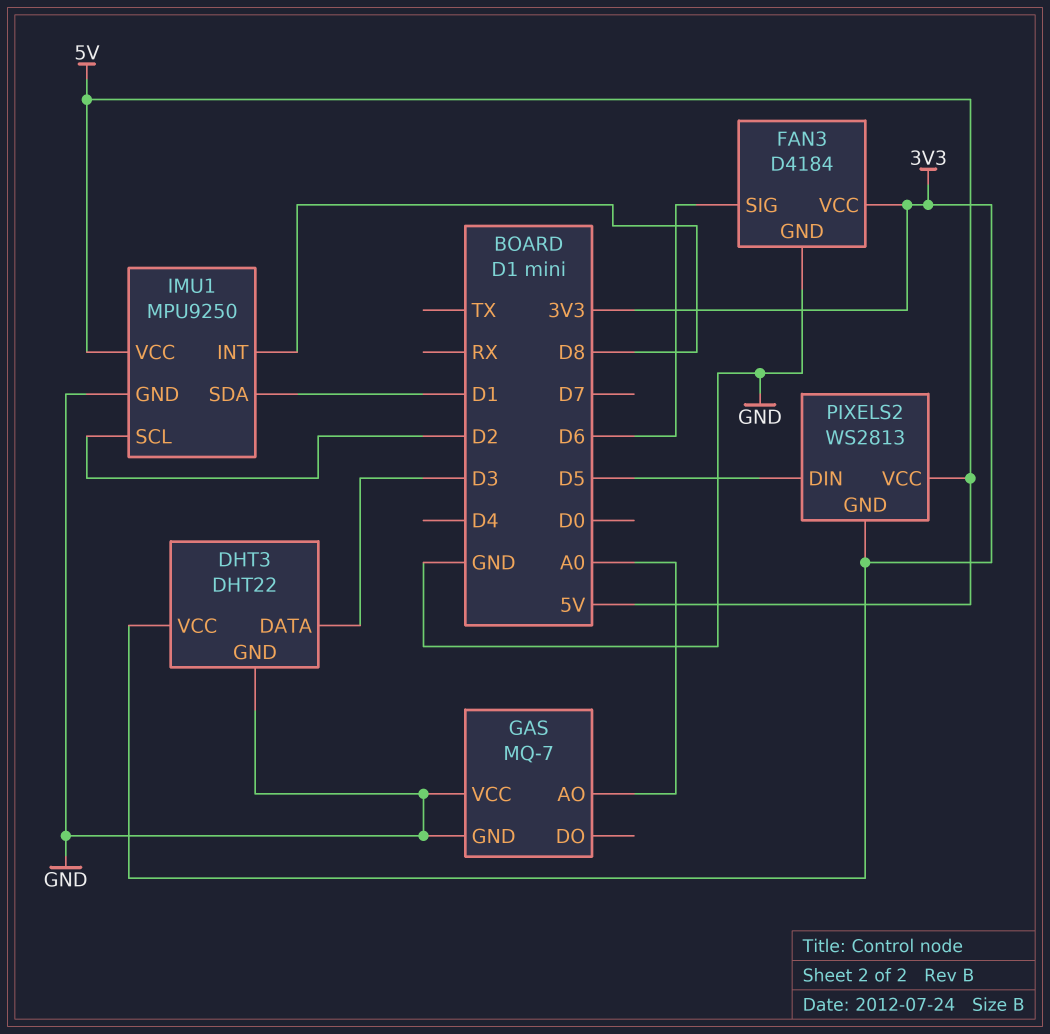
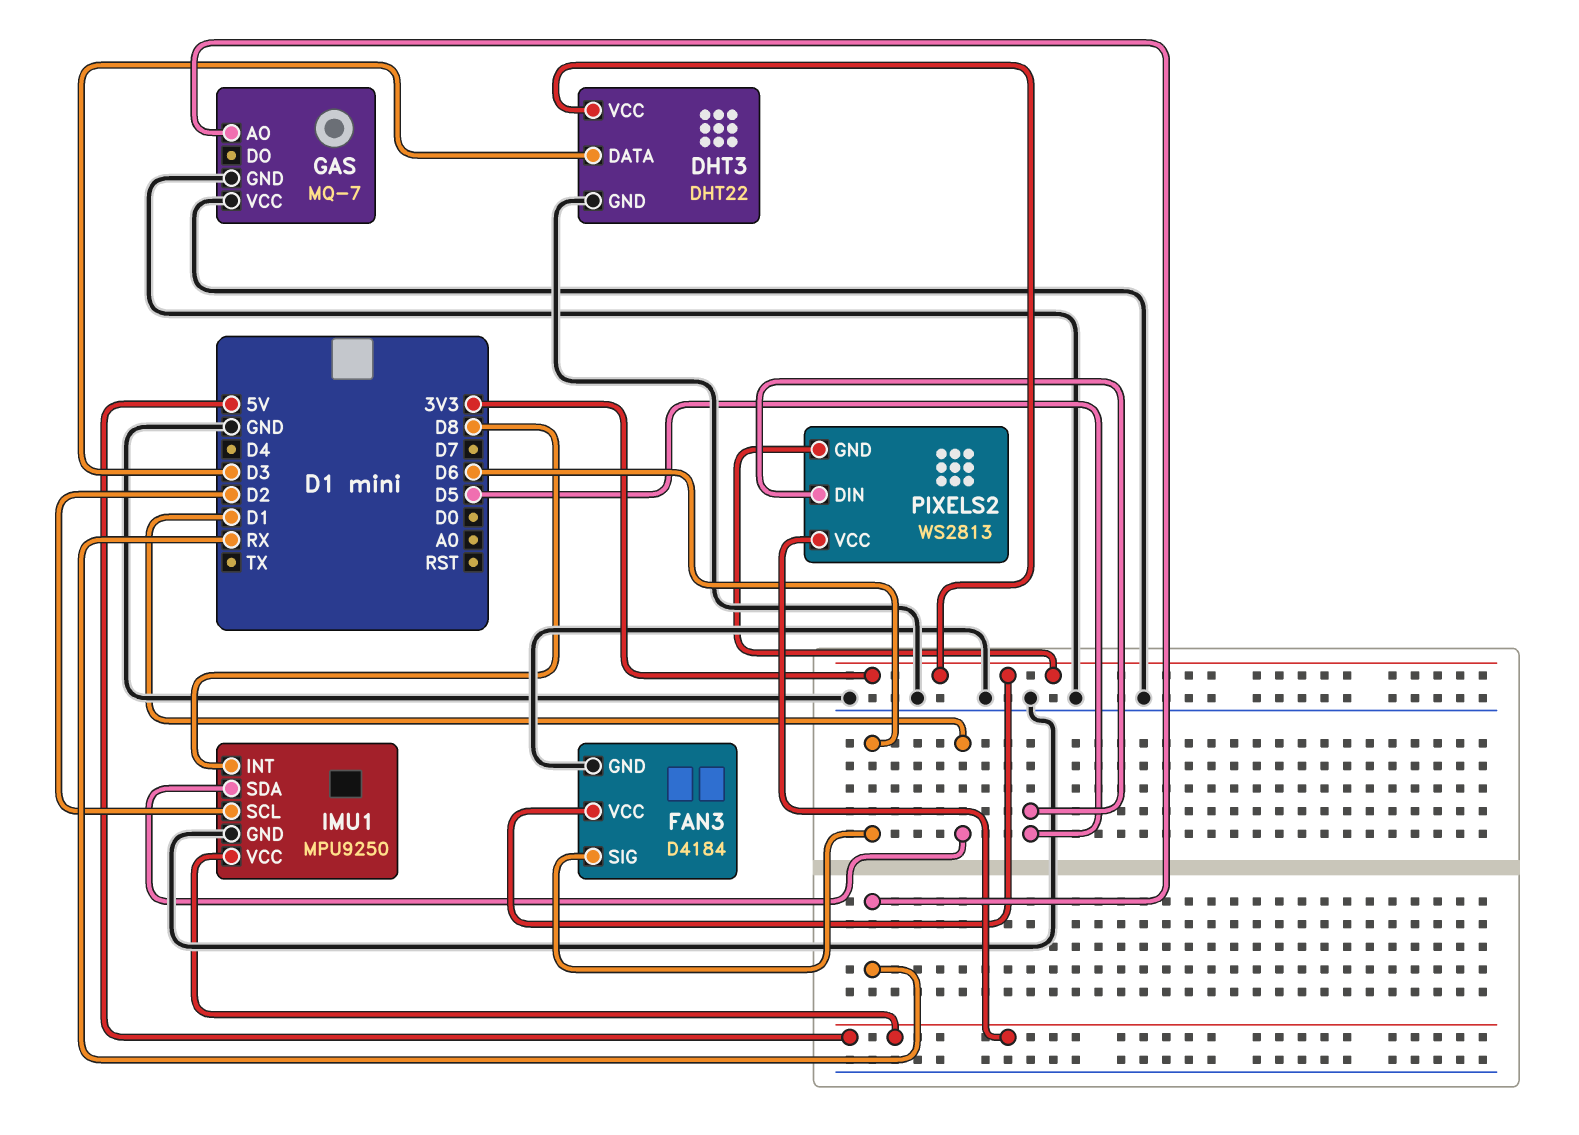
GAS pin AO: A0 -> RX

